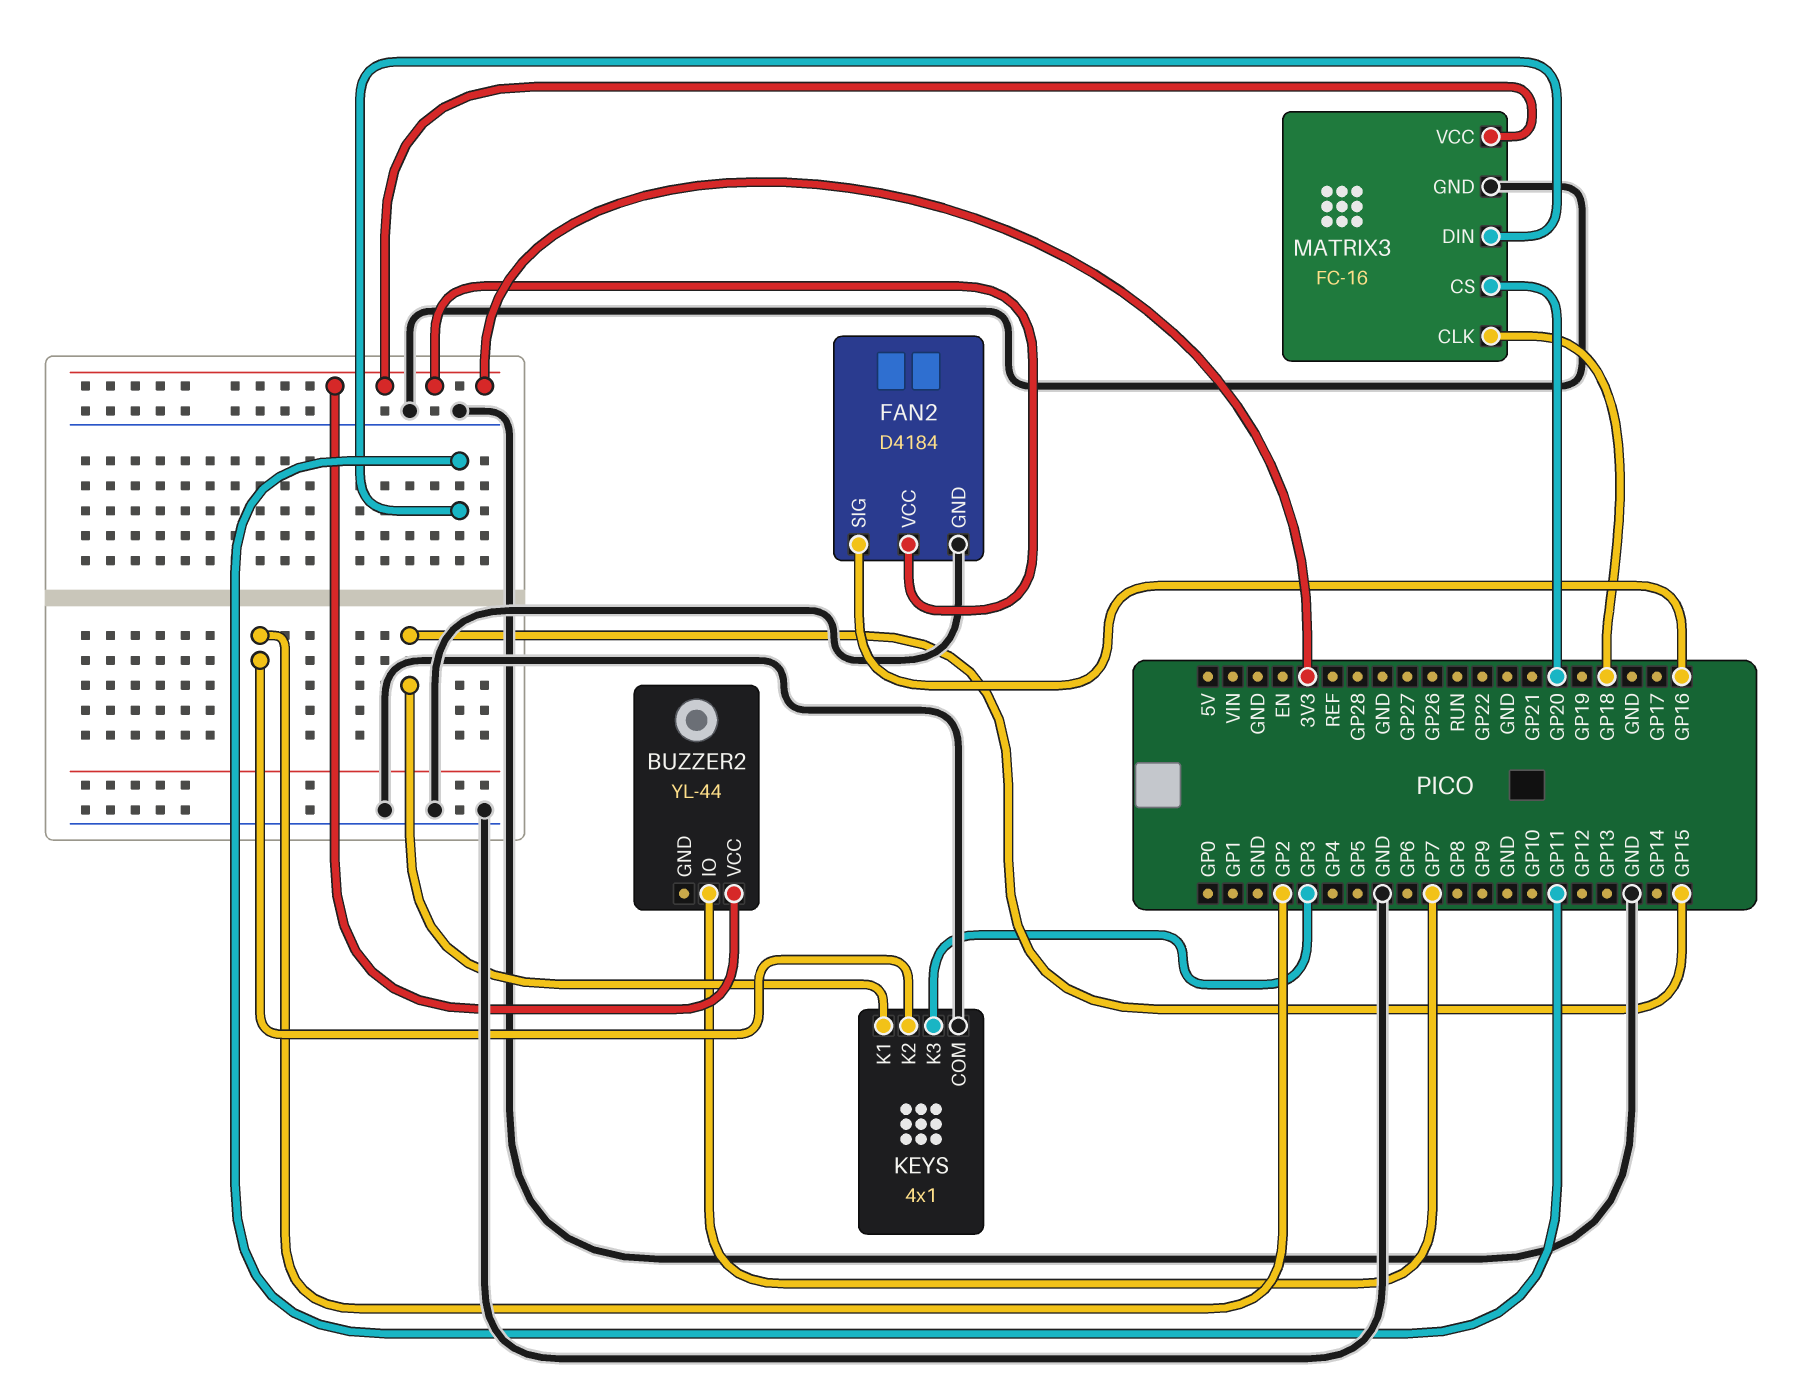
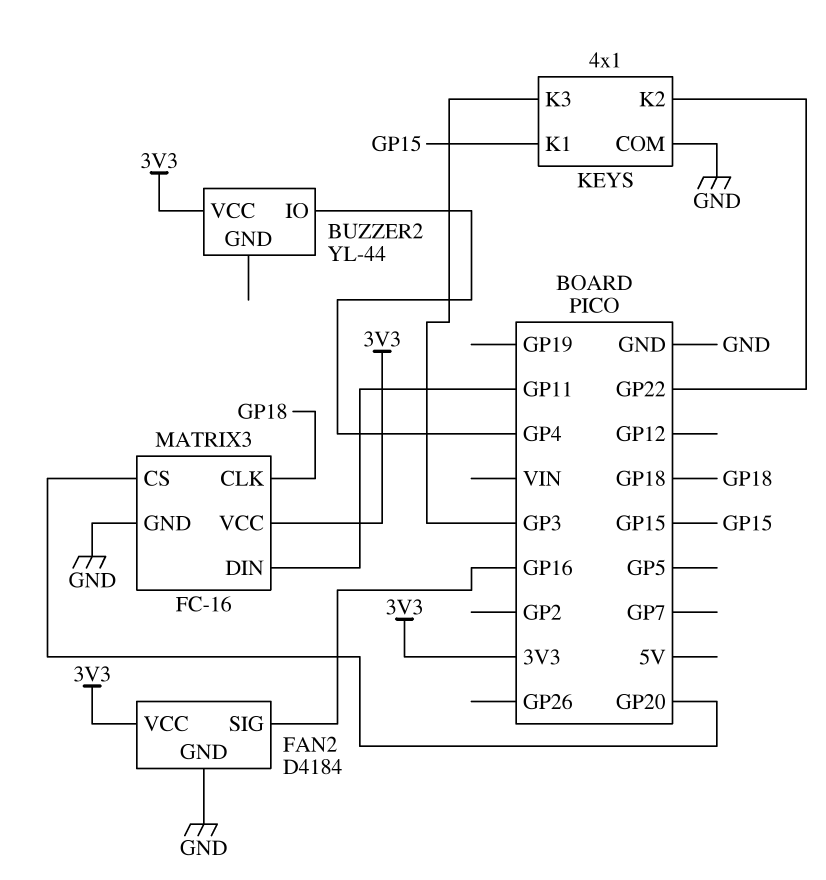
BUZZER2 pin IO: GP7 -> GP4
KEYS pin K2: GP2 -> GP22

